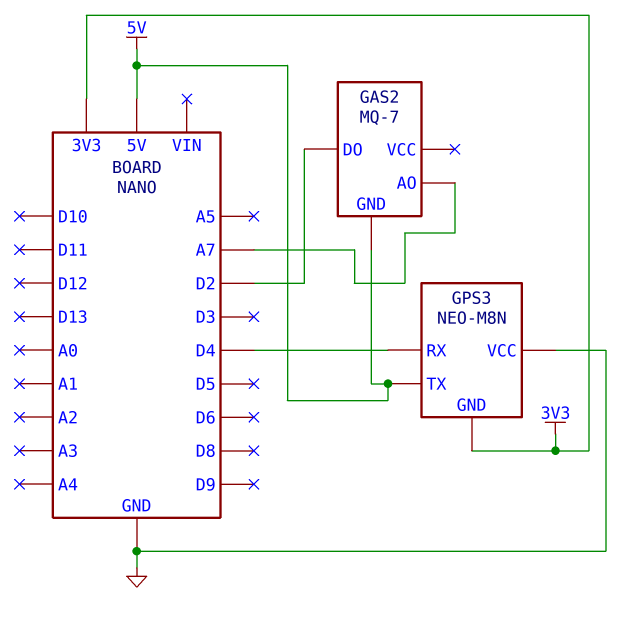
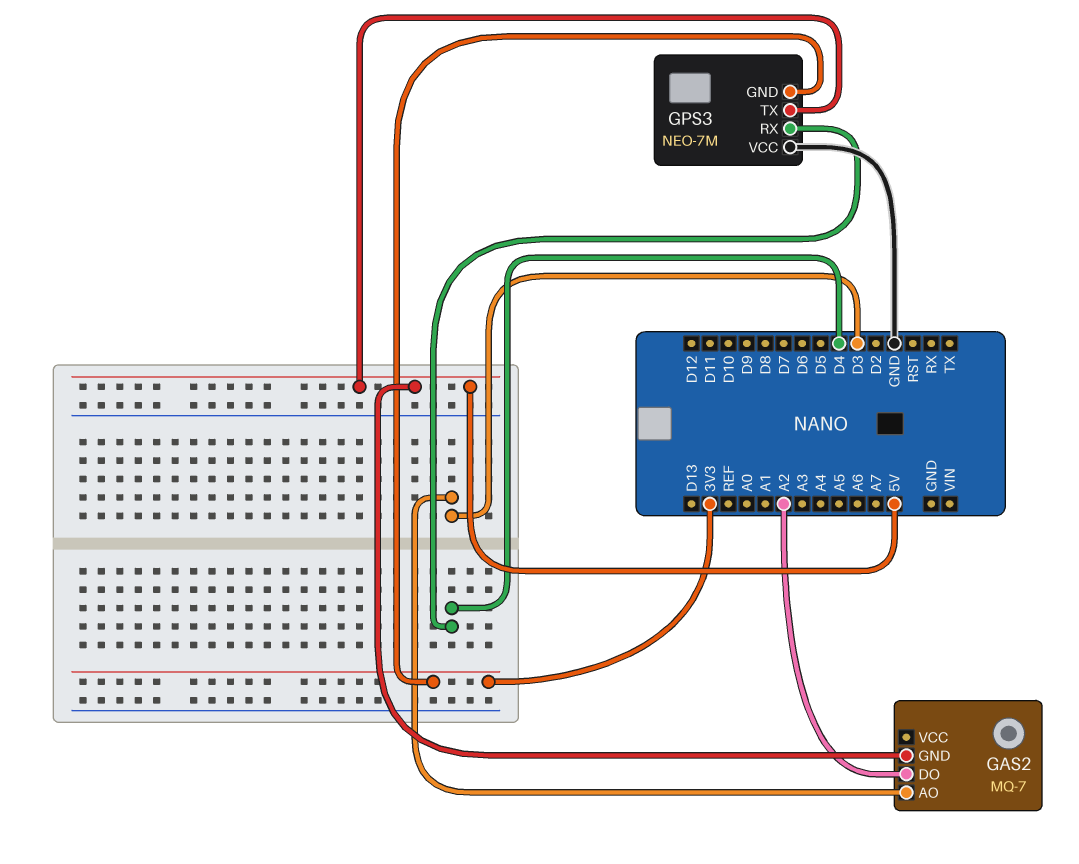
GAS2 pin AO: A7 -> D3
GAS2 pin DO: D2 -> A2
GPS3: NEO-M8N -> NEO-7M

